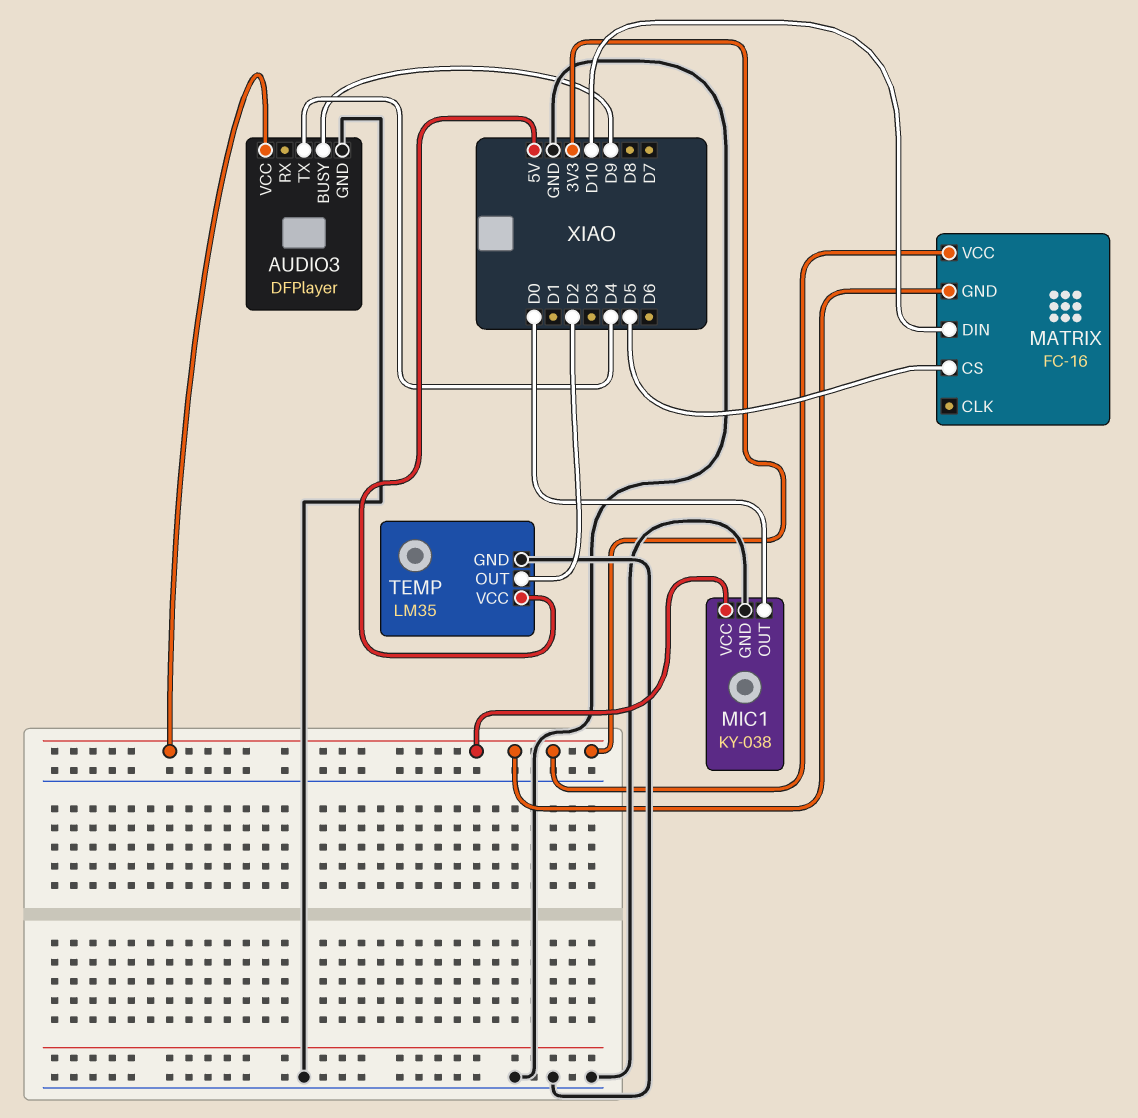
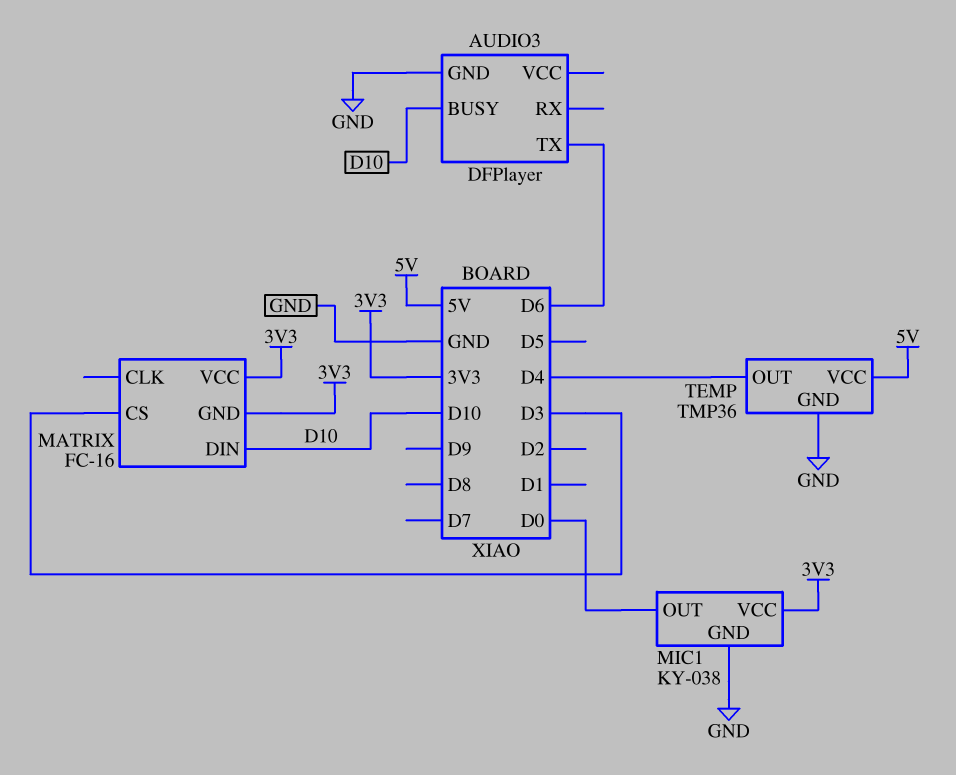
AUDIO3 pin BUSY: D9 -> D10
AUDIO3 pin TX: D4 -> D6
AUDIO3 pin VCC: 3V3 -> none
MATRIX pin CS: D5 -> D3
TEMP: LM35 -> TMP36
TEMP pin OUT: D2 -> D4

